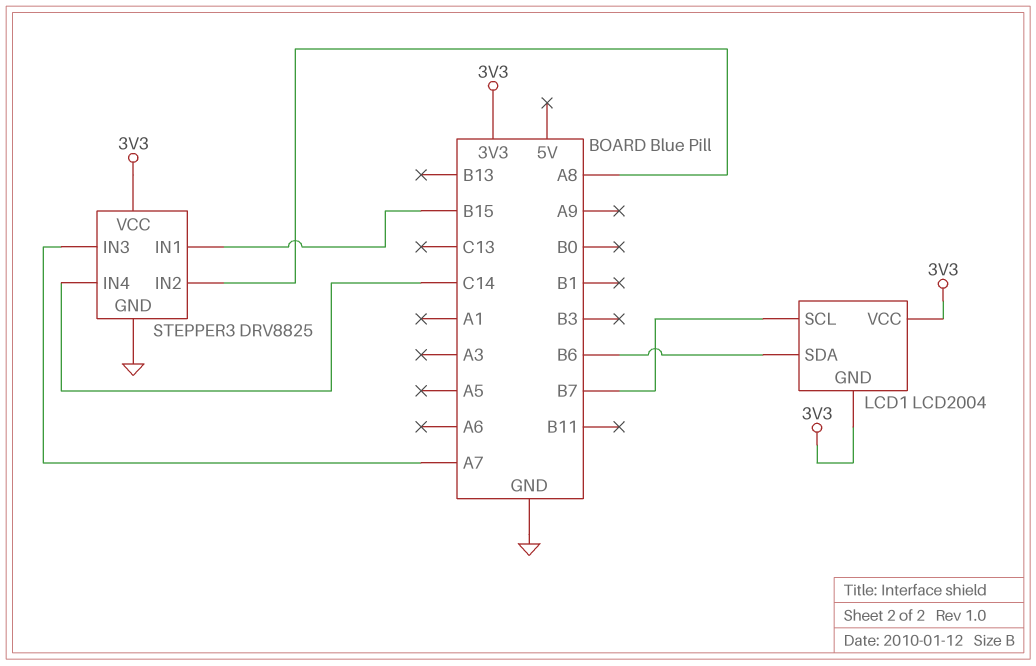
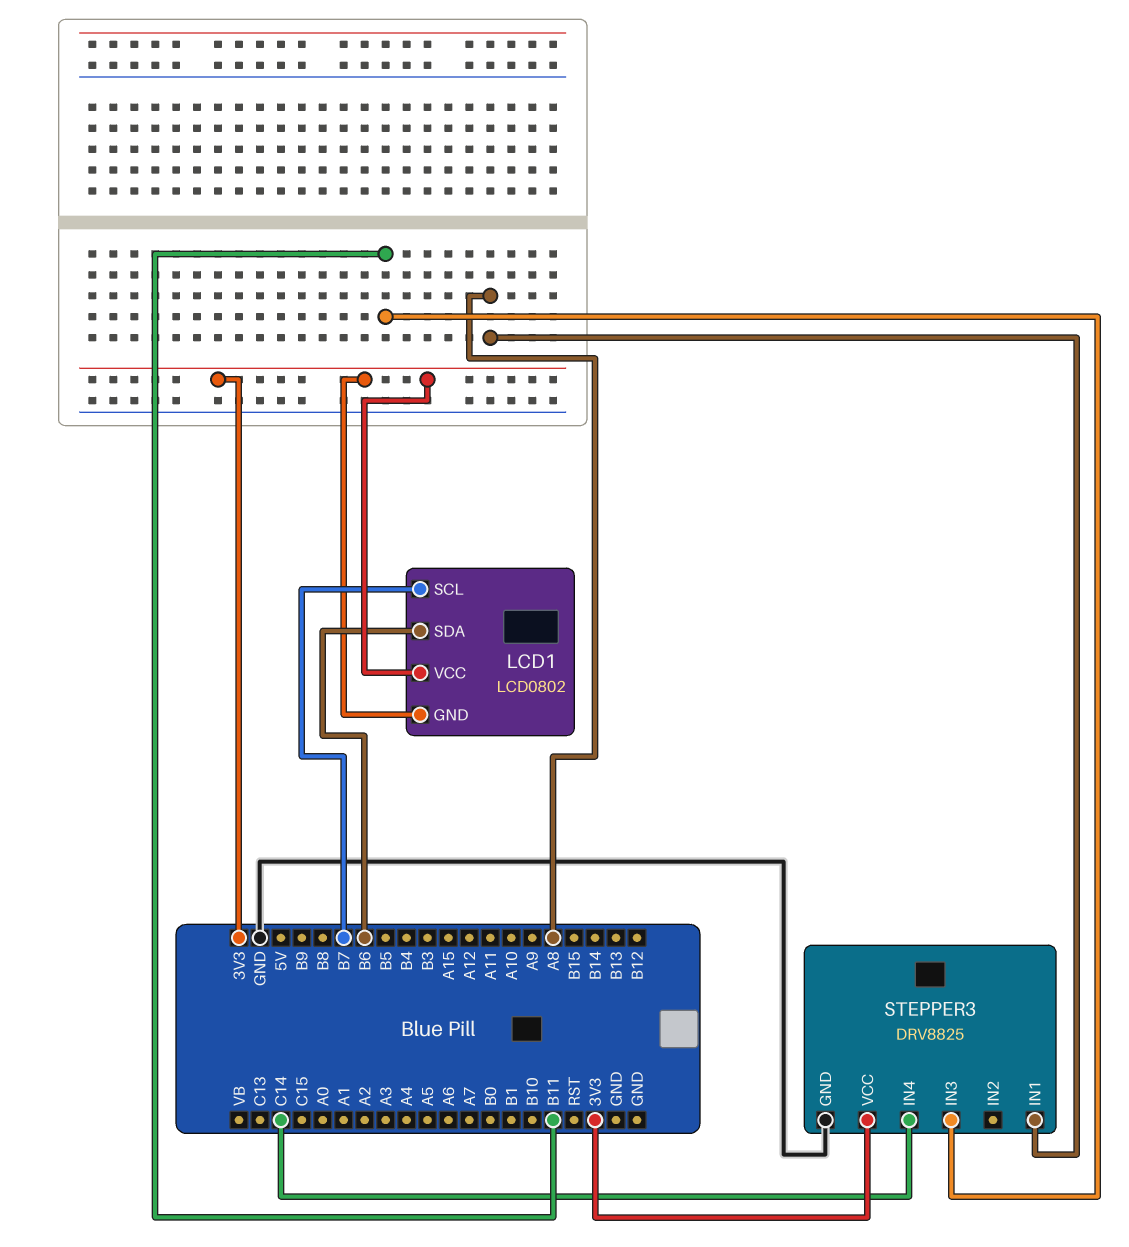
LCD1: LCD2004 -> LCD0802
STEPPER3 pin IN1: B15 -> A8
STEPPER3 pin IN2: A8 -> none
STEPPER3 pin IN3: A7 -> B11

